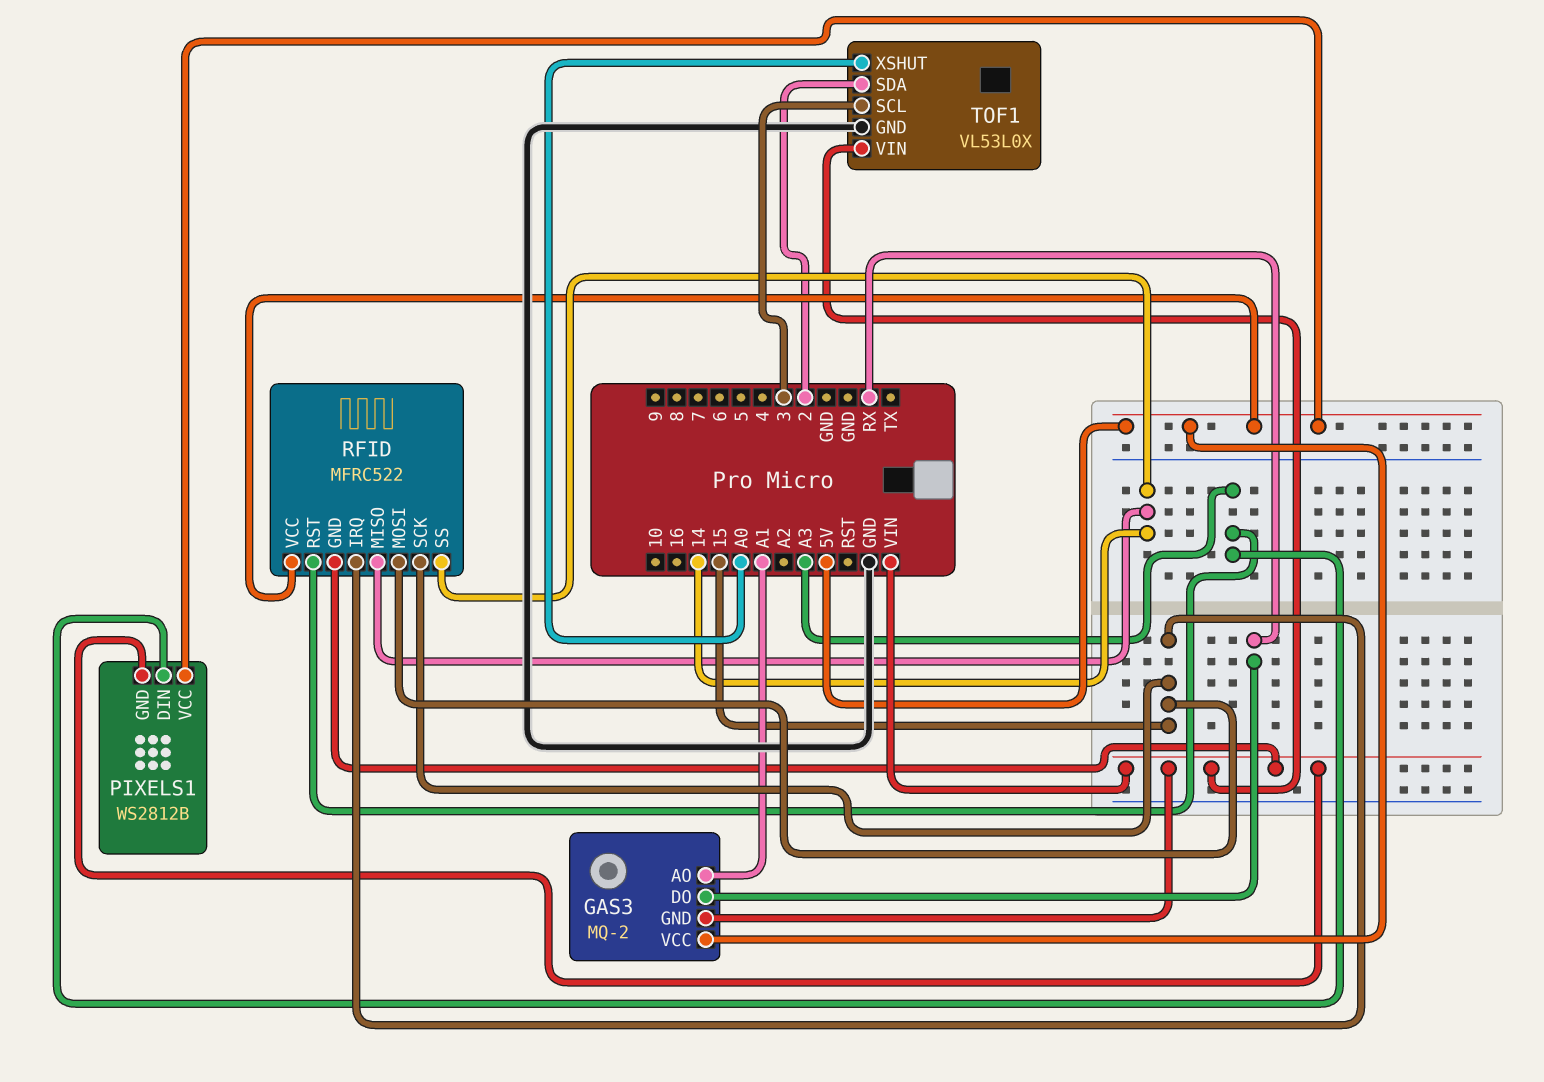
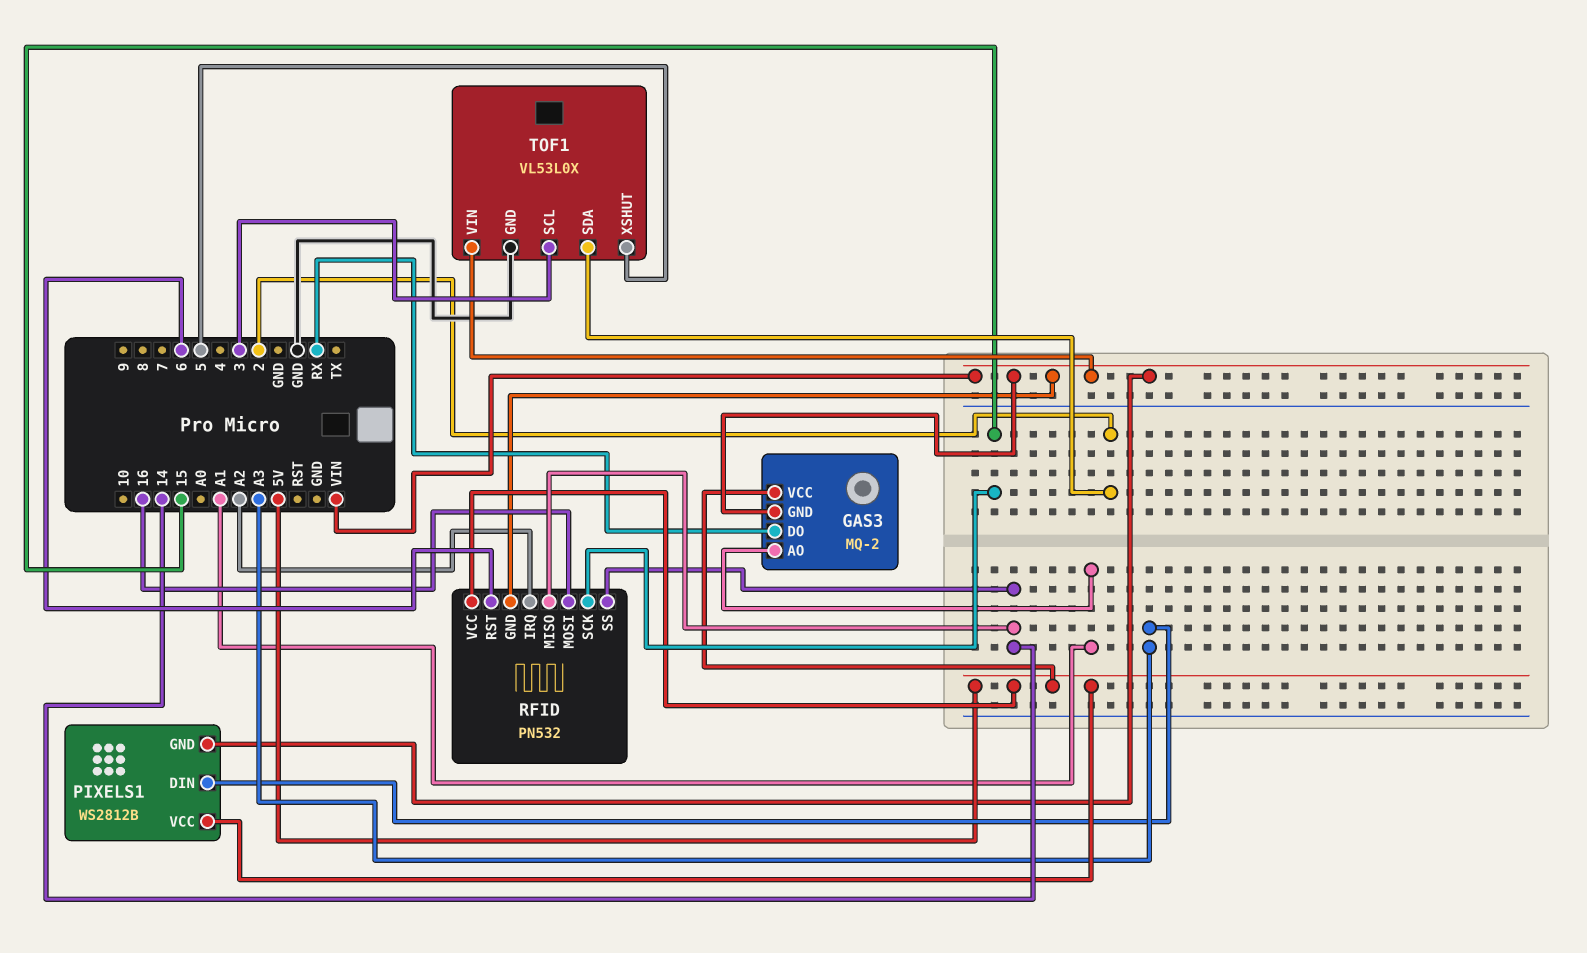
RFID: MFRC522 -> PN532
RFID pin IRQ: 15 -> A2
RFID pin MOSI: 15 -> 16
RFID pin RST: A3 -> 6
TOF1 pin XSHUT: A0 -> 5

